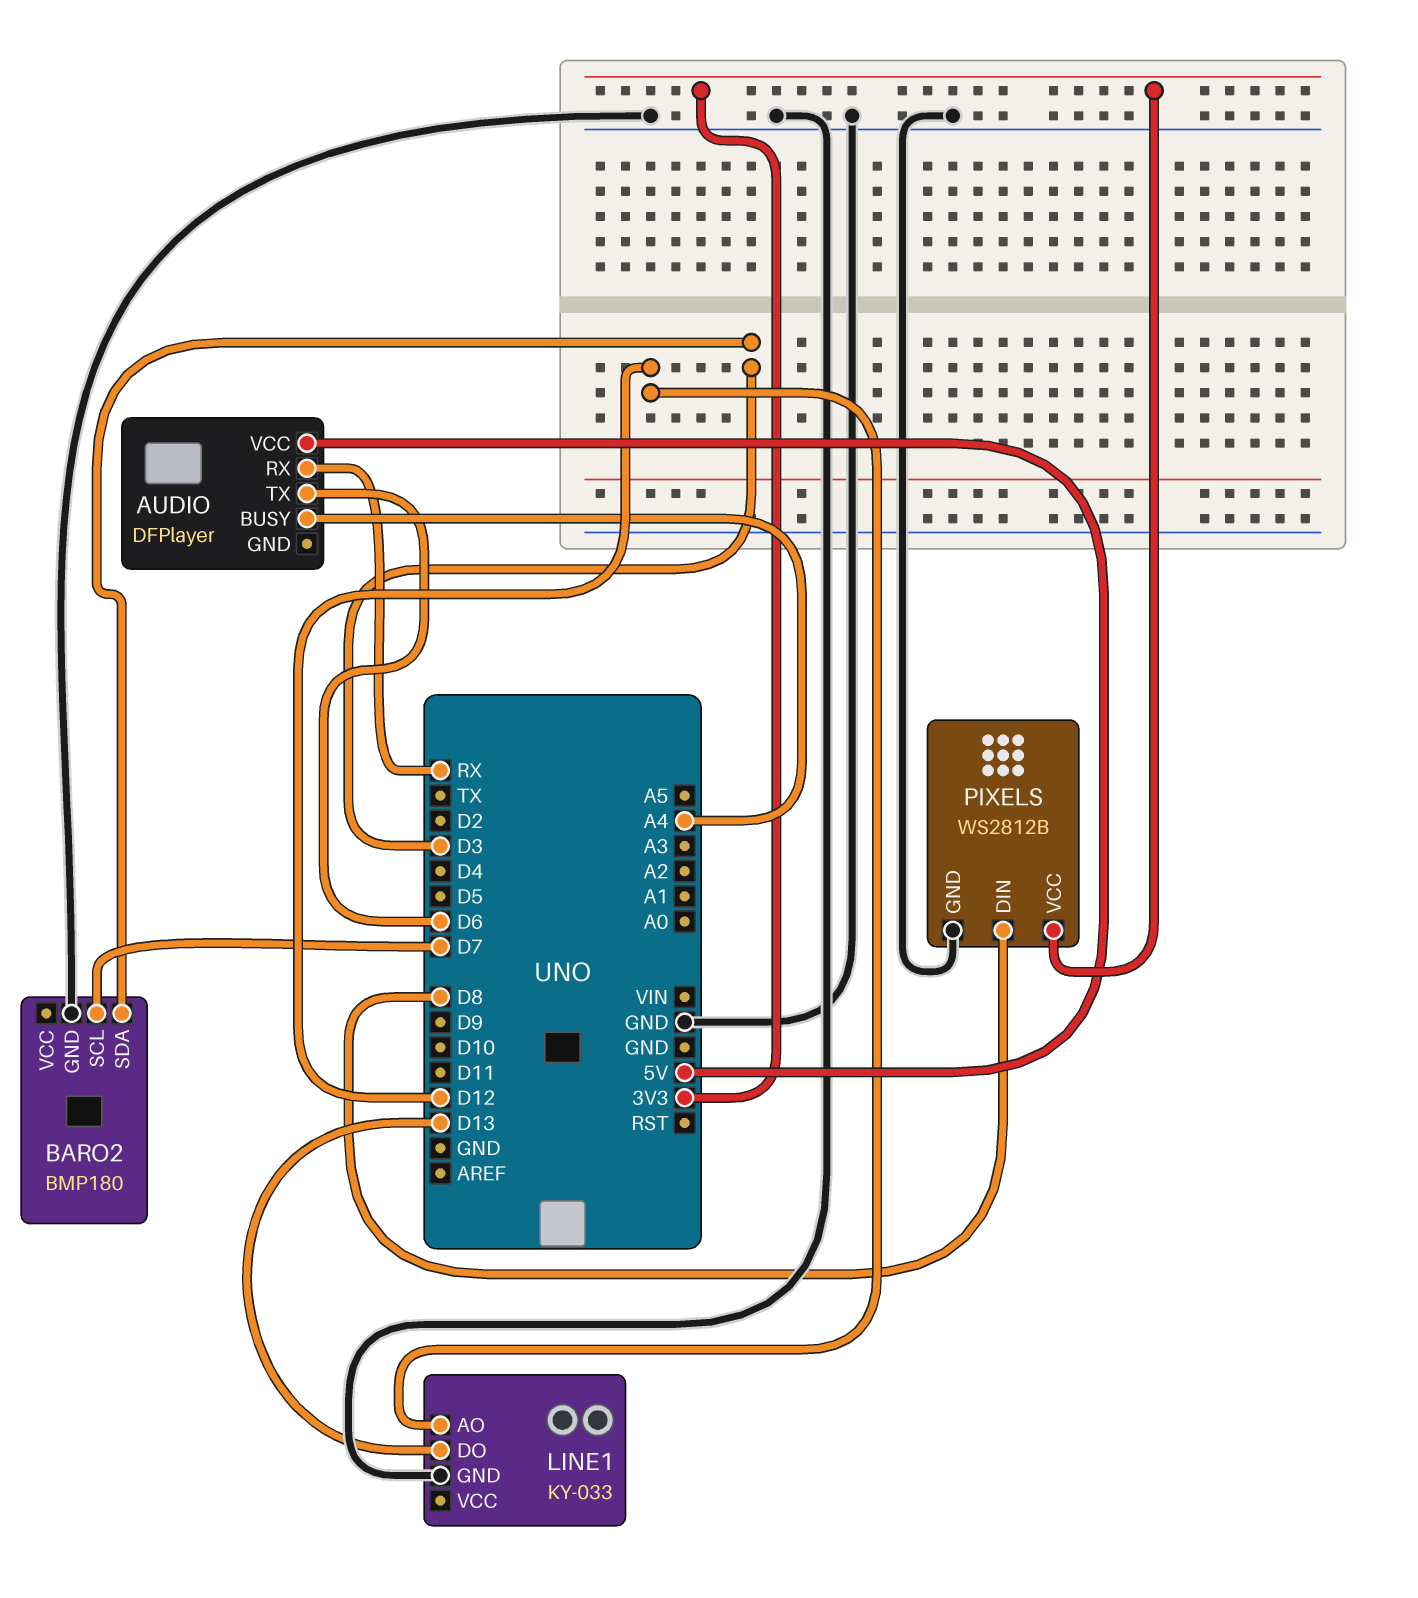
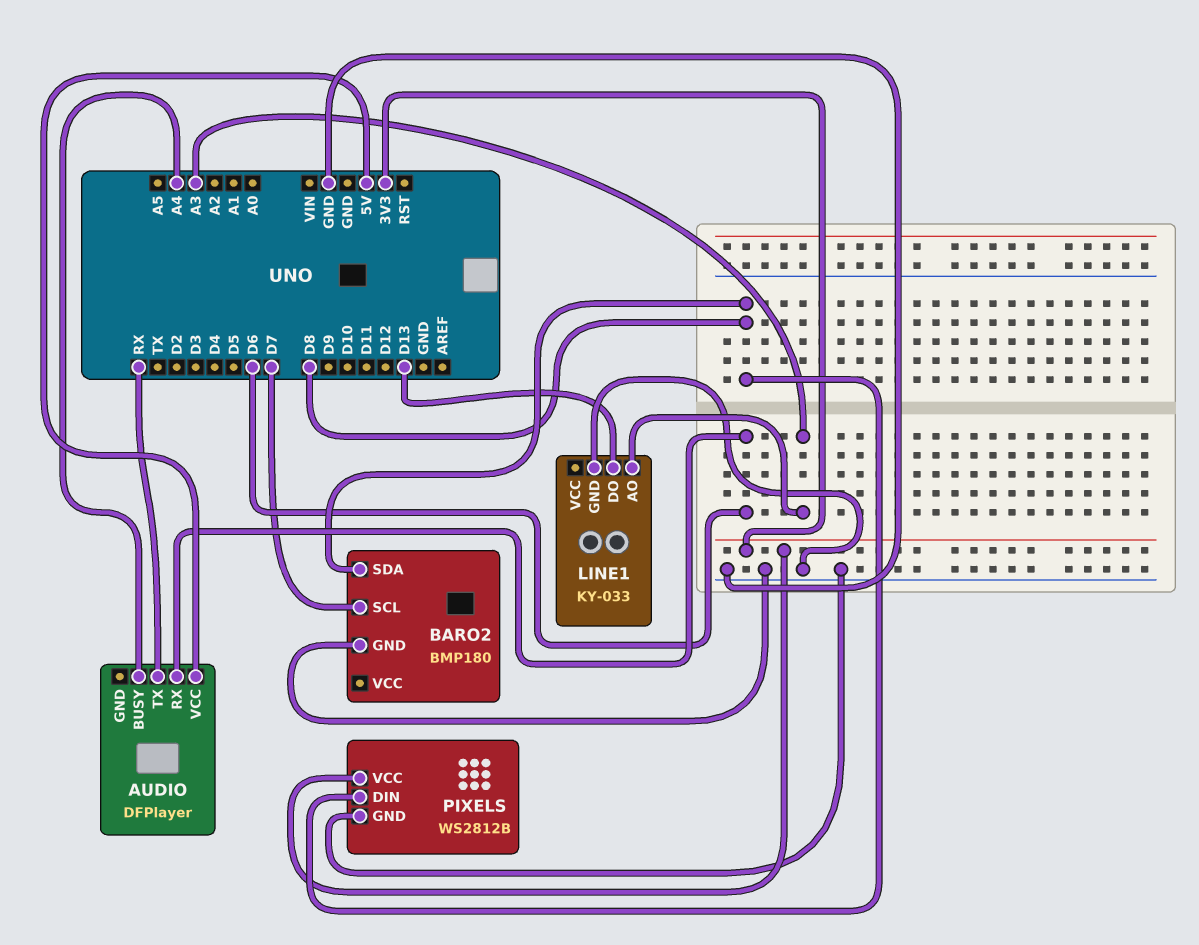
AUDIO pin RX: RX -> D6
AUDIO pin TX: D6 -> RX
BARO2 pin SDA: D3 -> D8
LINE1 pin AO: D12 -> A3

